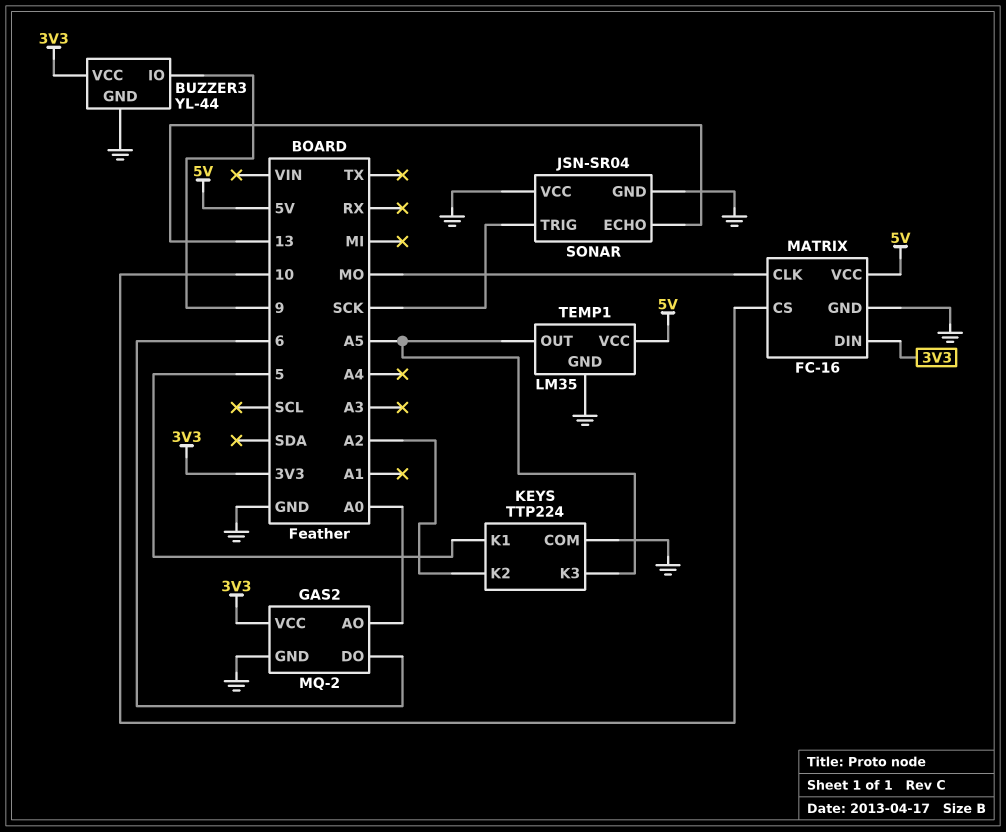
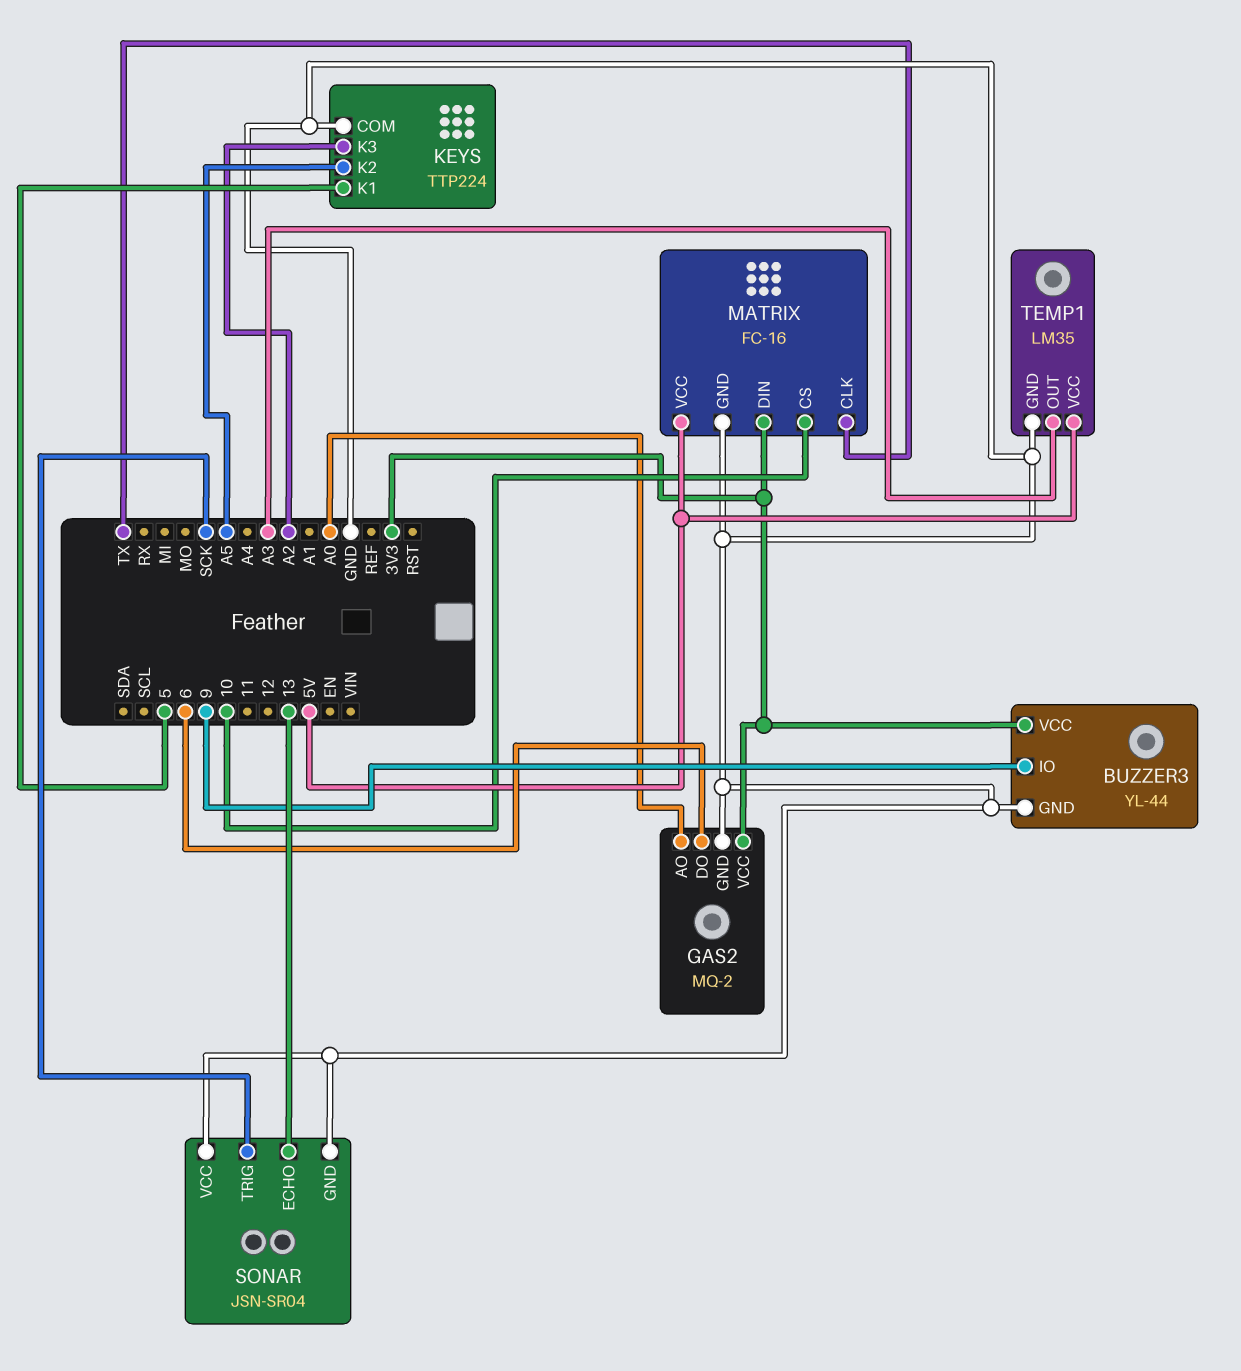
KEYS pin K2: A2 -> A5
KEYS pin K3: A5 -> A2
MATRIX pin CLK: MO -> TX
TEMP1 pin OUT: A5 -> A3

